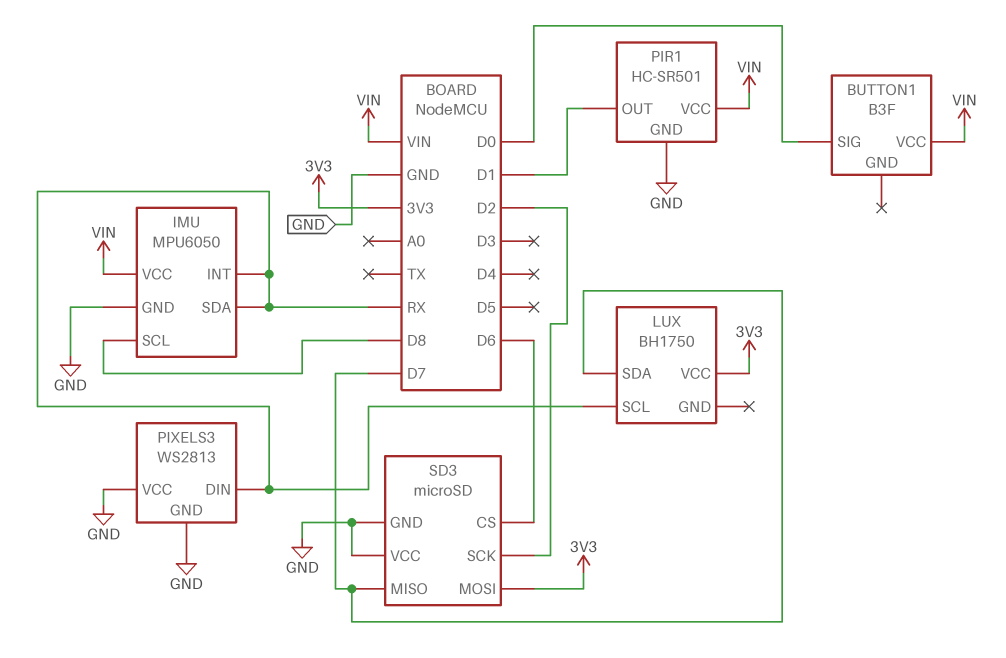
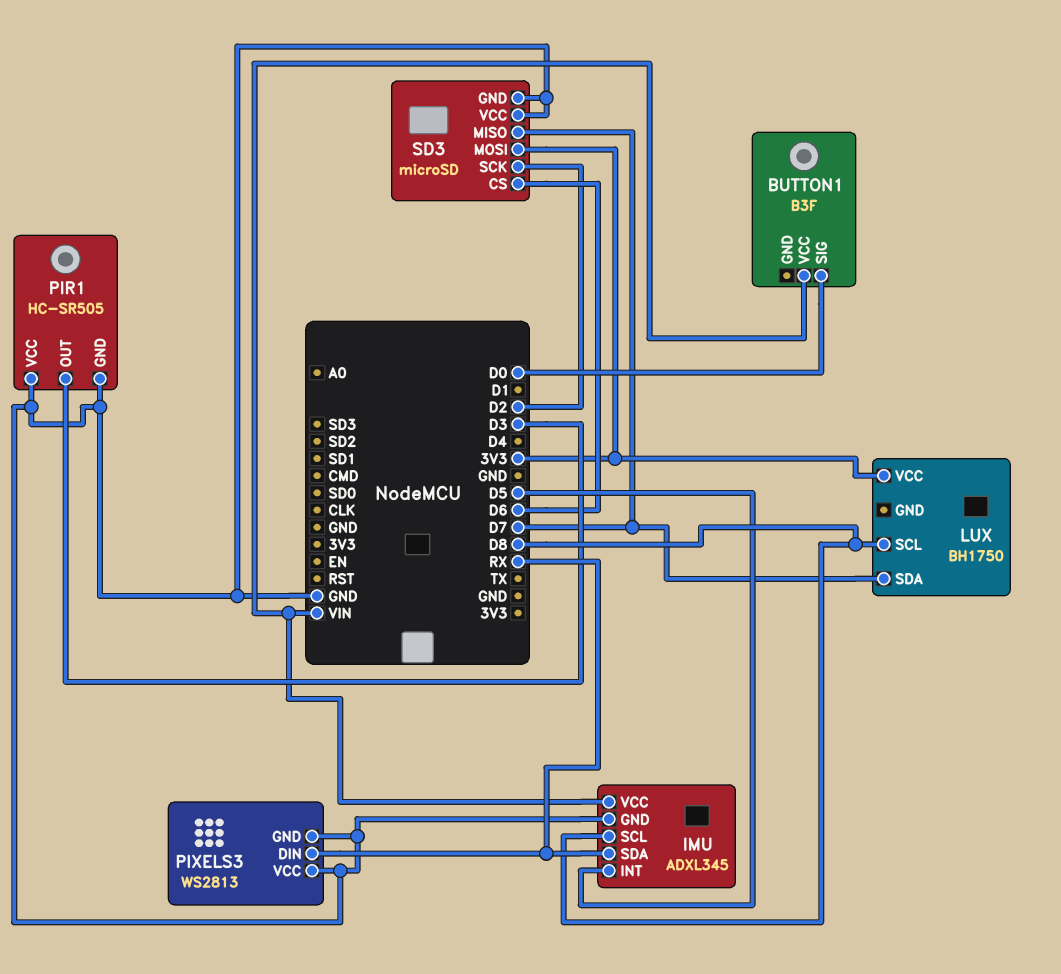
IMU: MPU6050 -> ADXL345
IMU pin INT: RX -> D5
LUX pin SCL: RX -> D8
PIR1: HC-SR501 -> HC-SR505
PIR1 pin OUT: D1 -> D3
PIR1 pin VCC: VIN -> GND

